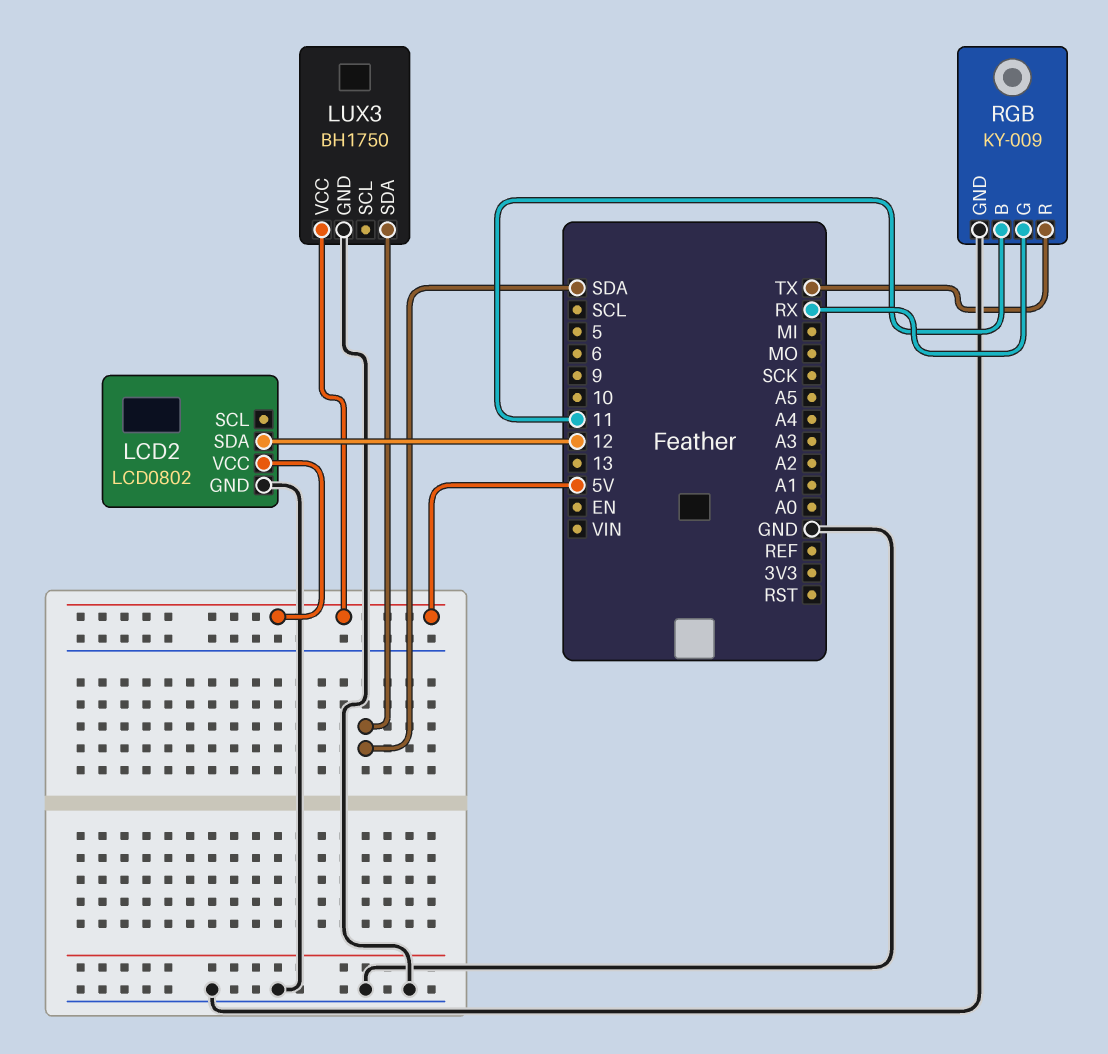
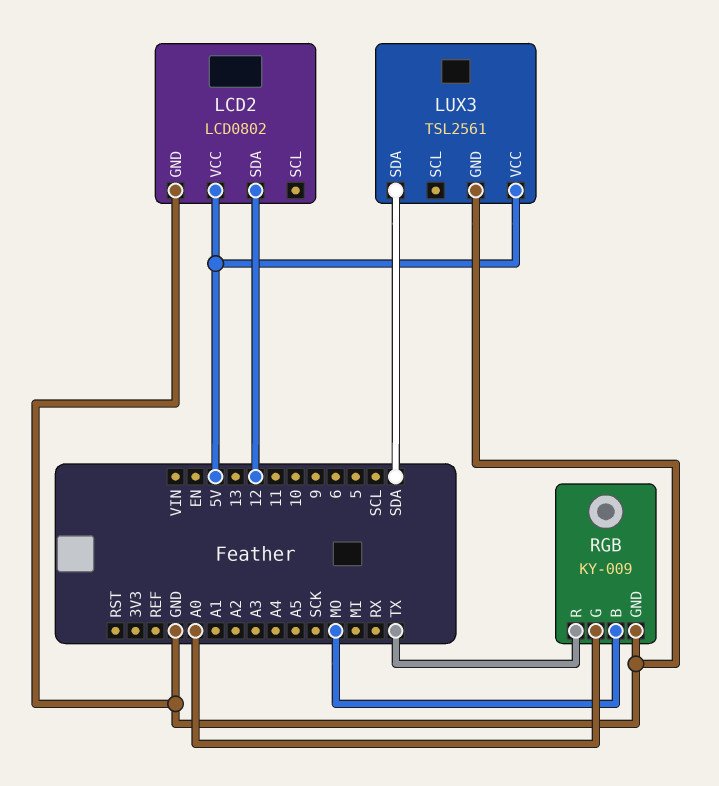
LUX3: BH1750 -> TSL2561
RGB pin B: 11 -> MO
RGB pin G: RX -> A0

